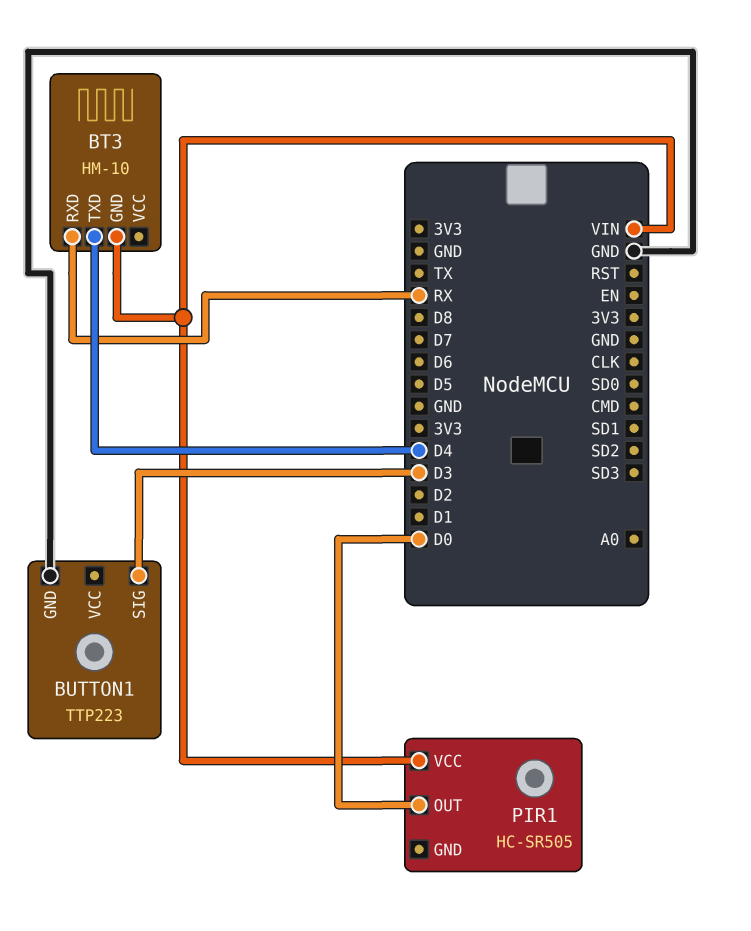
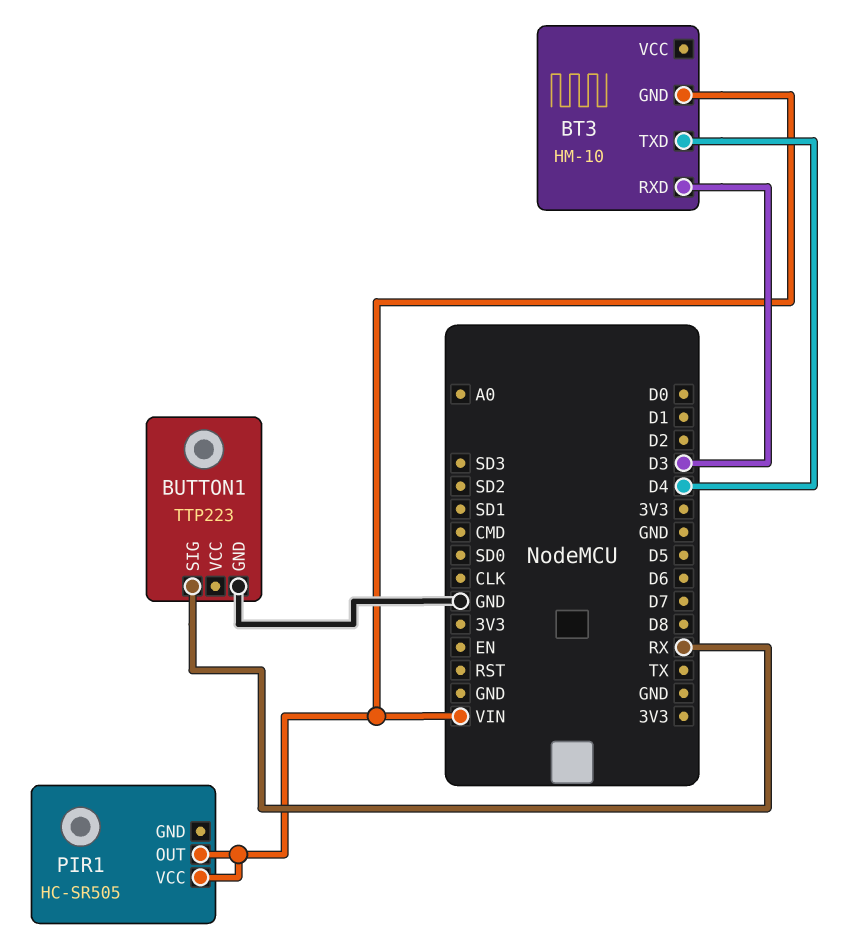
BT3 pin RXD: RX -> D3
BUTTON1 pin SIG: D3 -> RX
PIR1 pin OUT: D0 -> VIN

